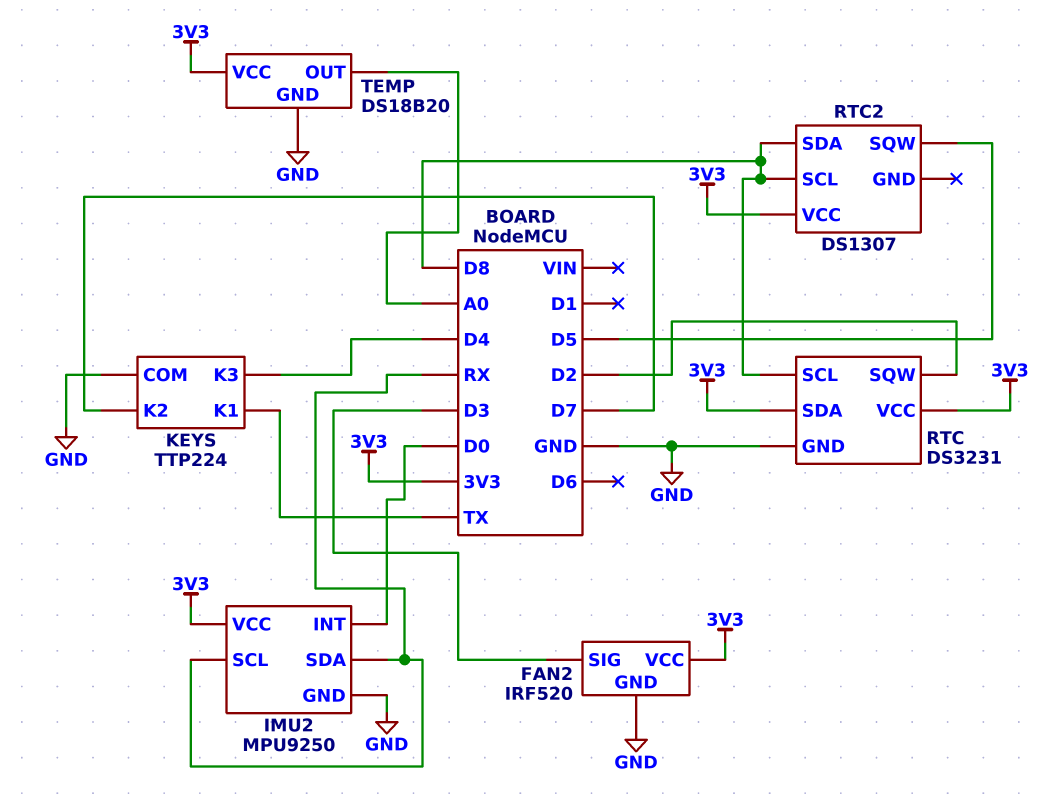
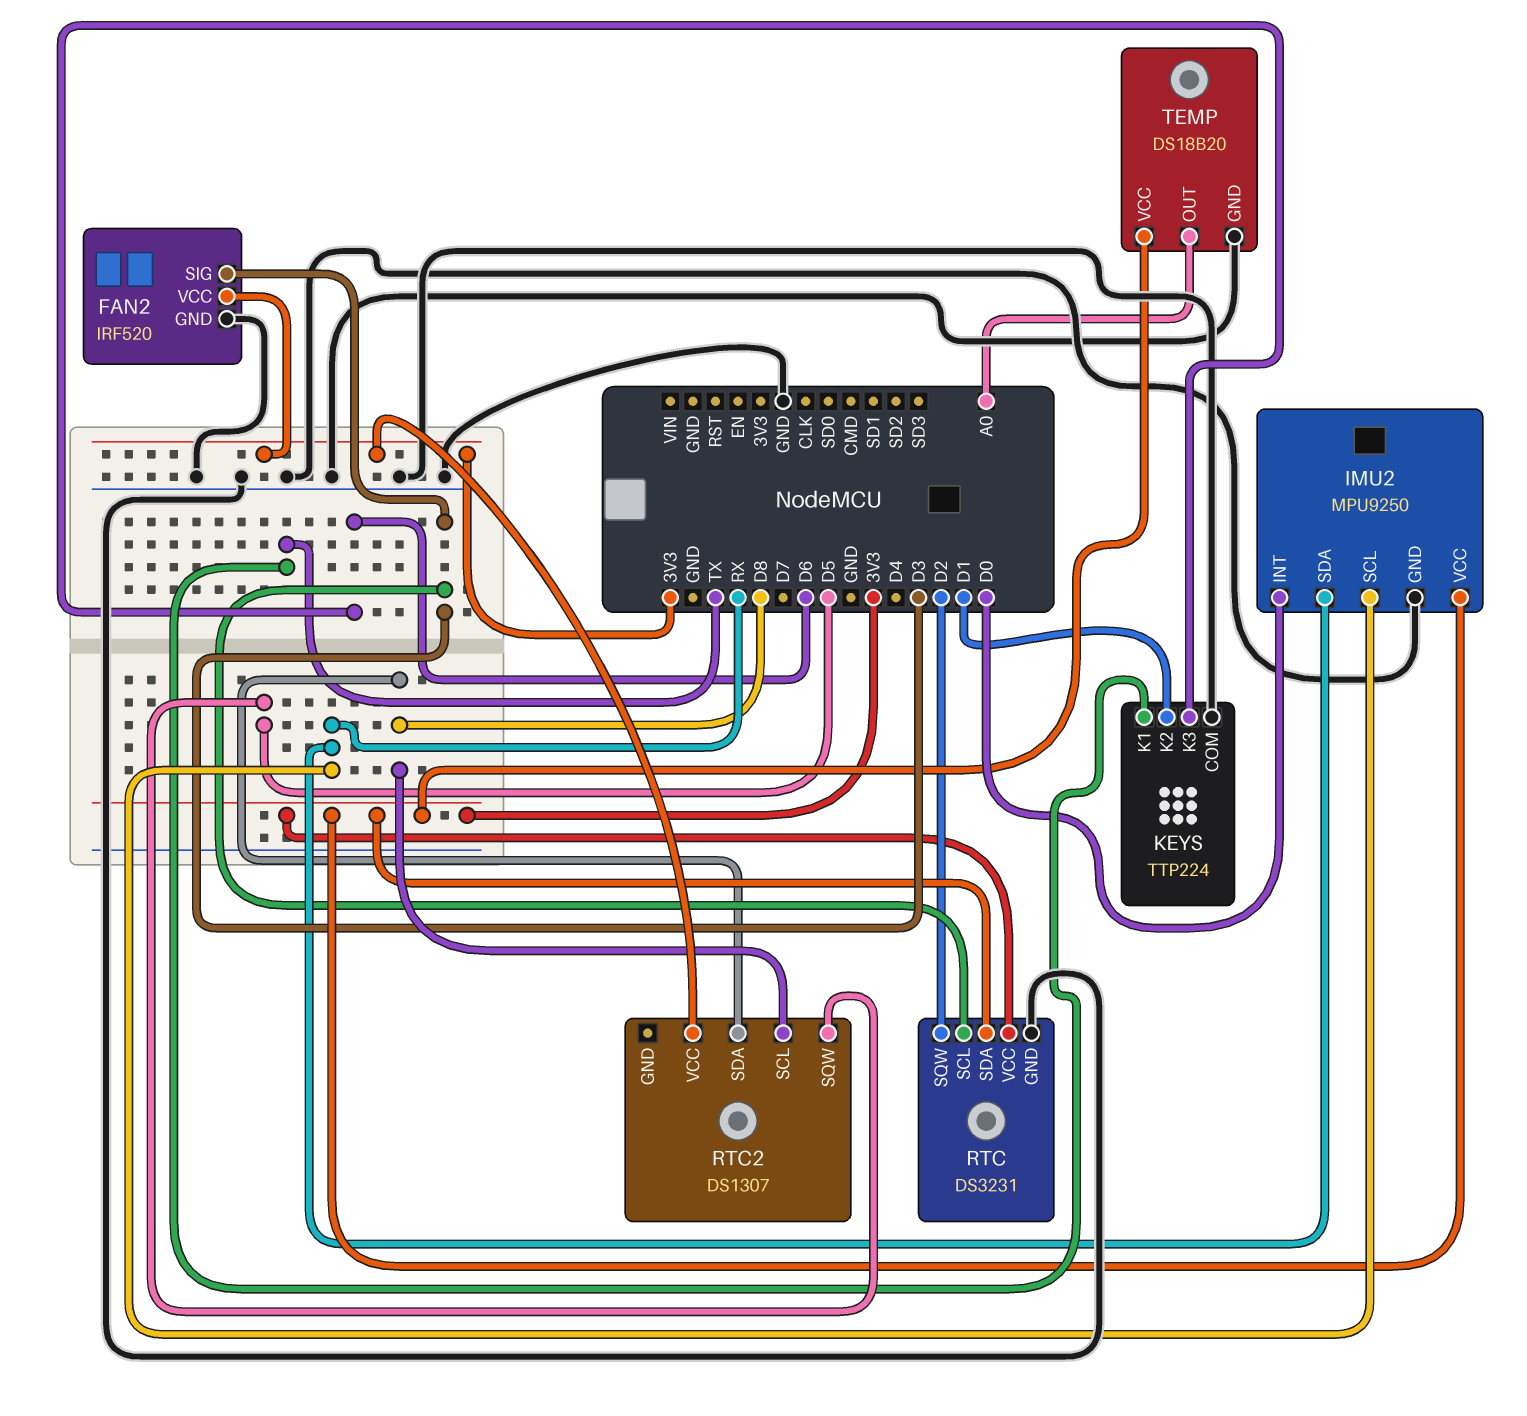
KEYS pin K2: D7 -> D1
KEYS pin K3: D4 -> D6
RTC pin SCL: D8 -> D3

